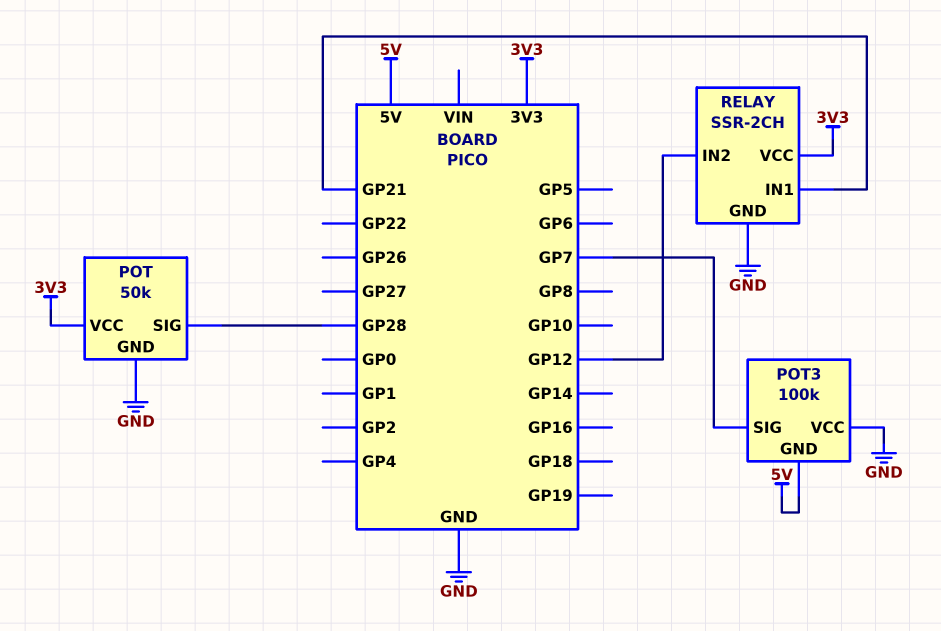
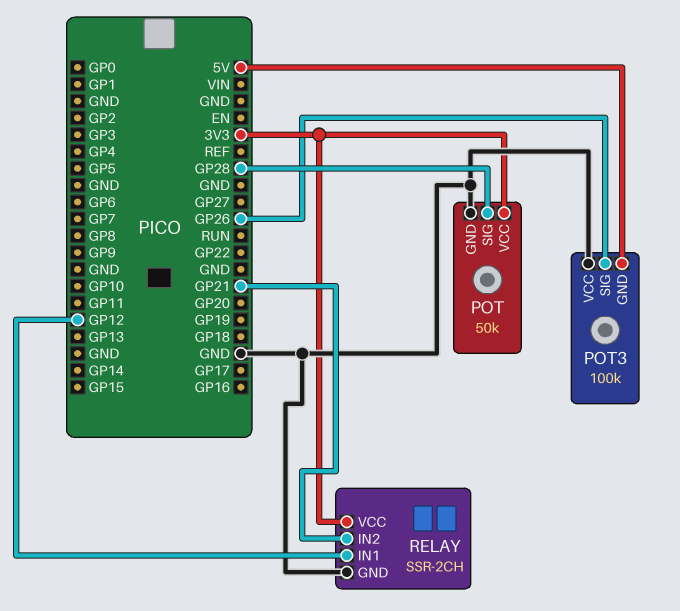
POT3 pin SIG: GP7 -> GP26
RELAY pin IN1: GP21 -> GP12
RELAY pin IN2: GP12 -> GP21

